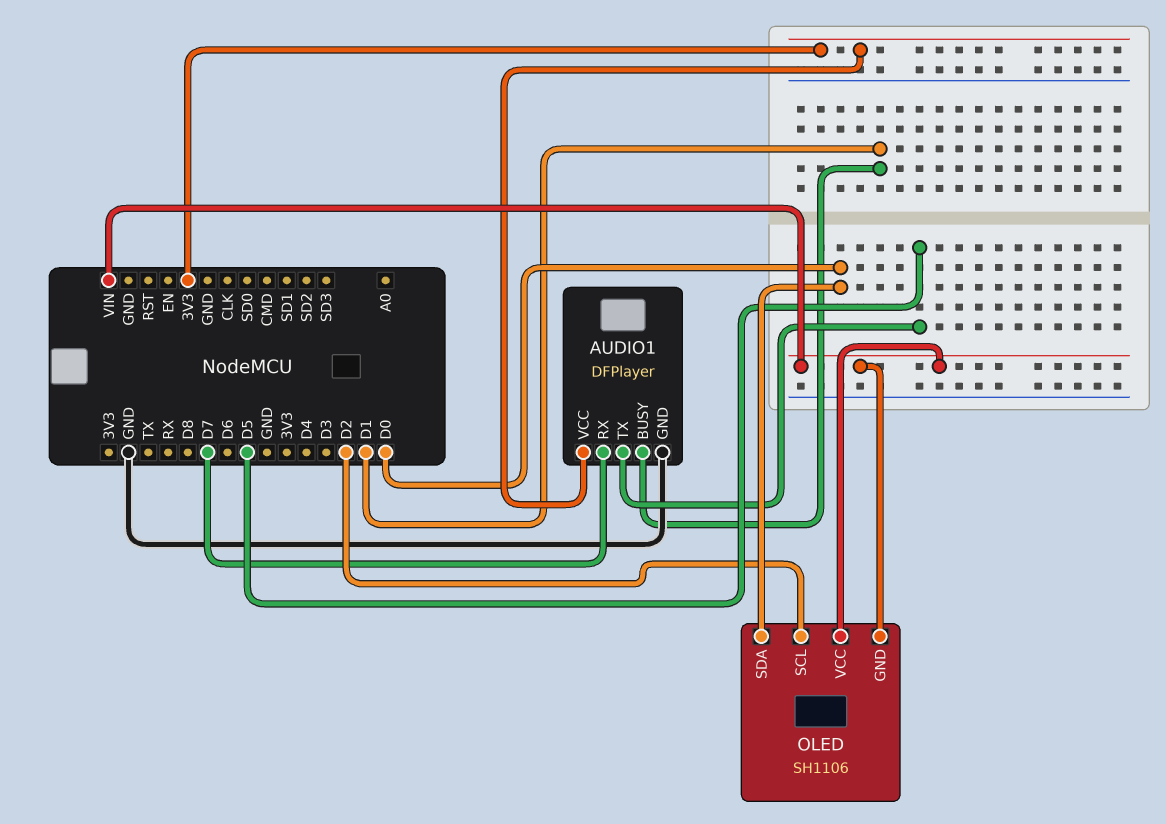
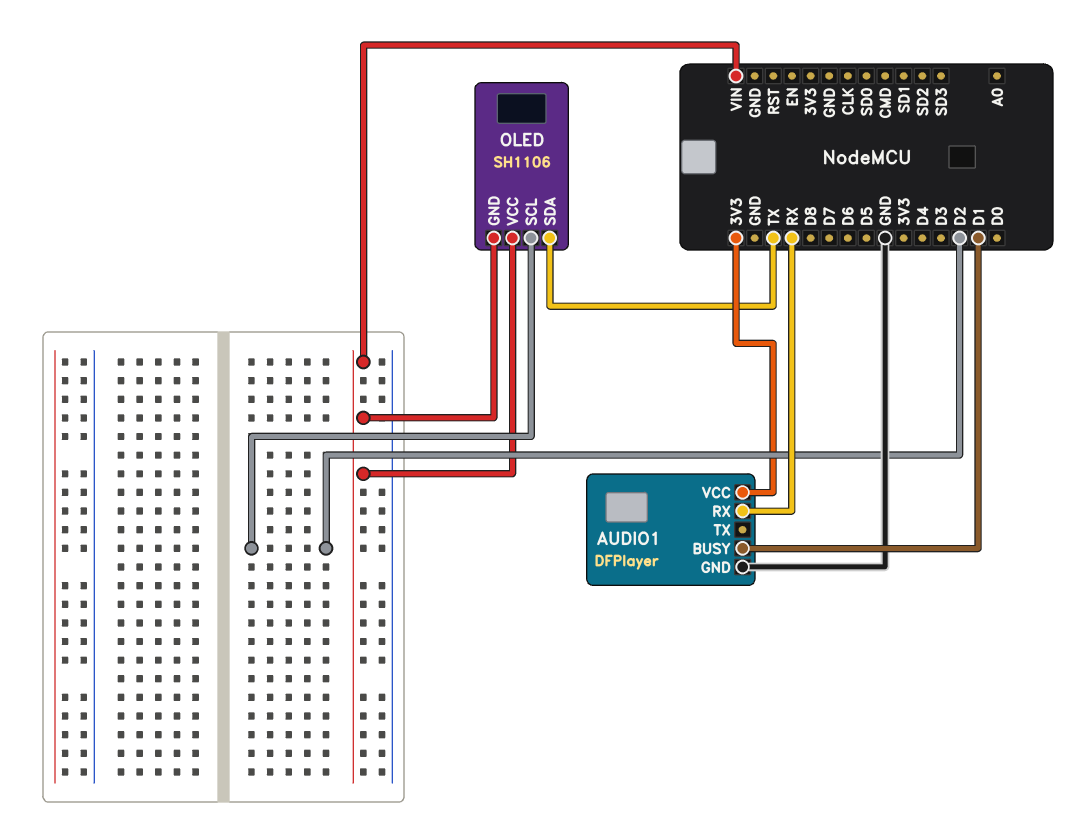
AUDIO1 pin RX: D7 -> RX
AUDIO1 pin TX: D5 -> none
OLED pin SDA: D0 -> TX

